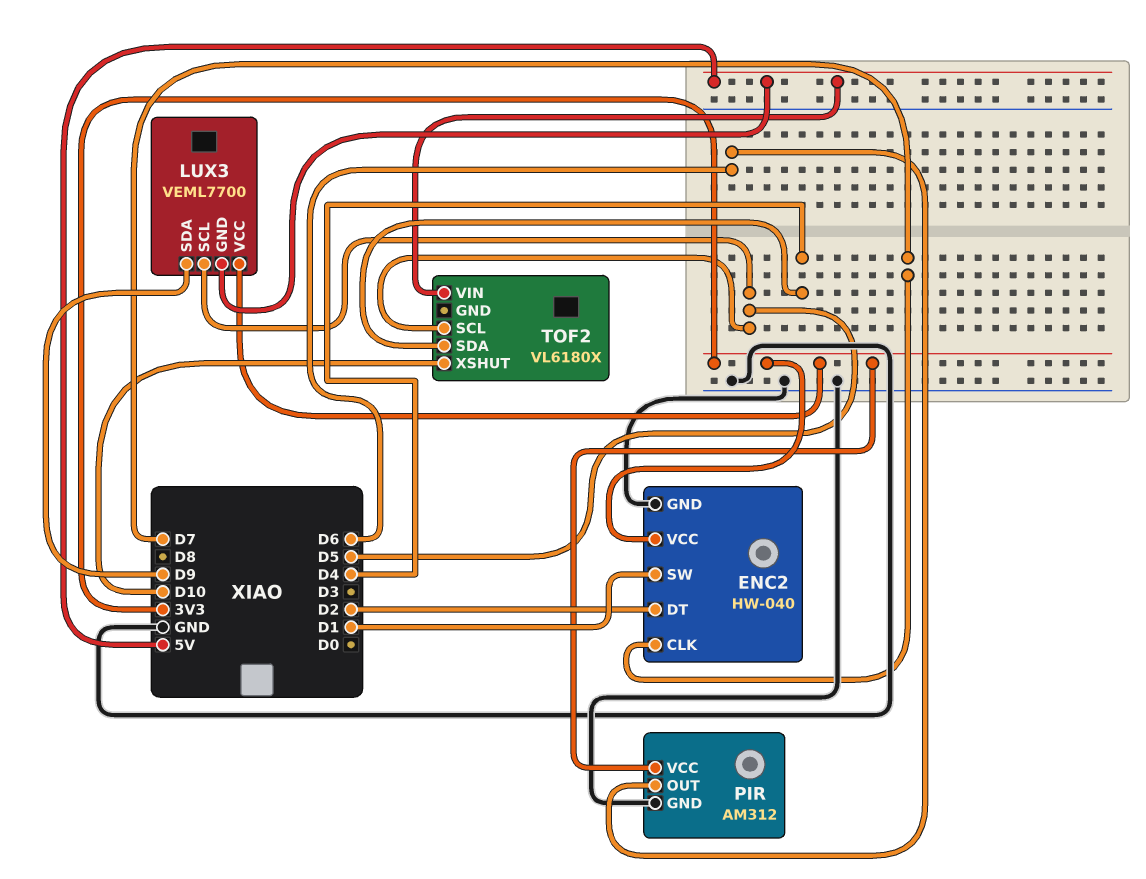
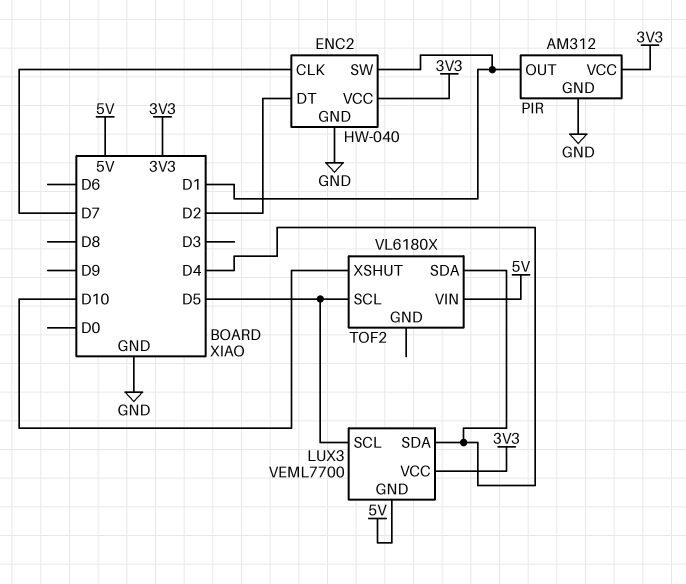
LUX3 pin SDA: D9 -> D4
PIR pin OUT: D6 -> D1

